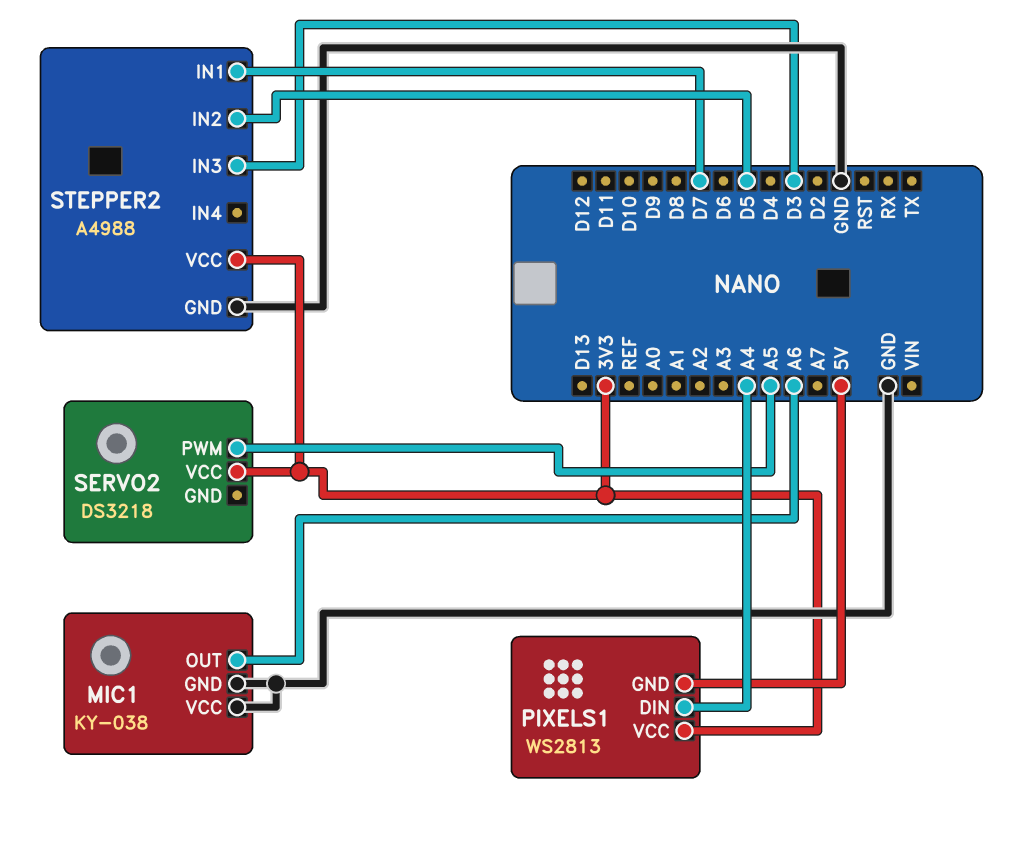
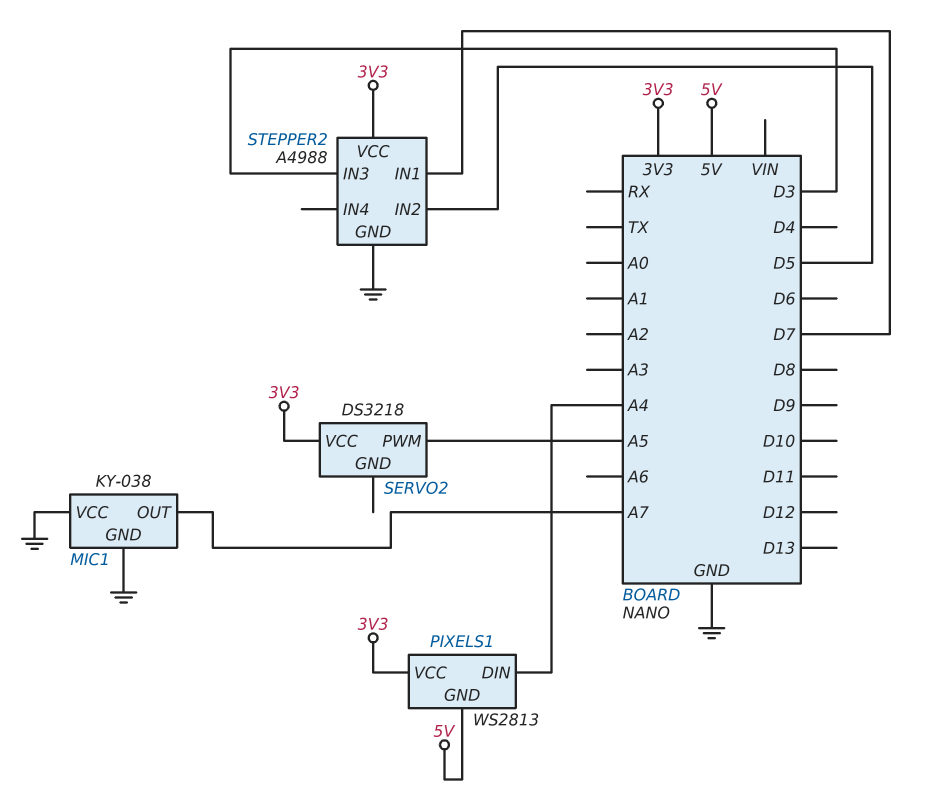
MIC1 pin OUT: A6 -> A7

